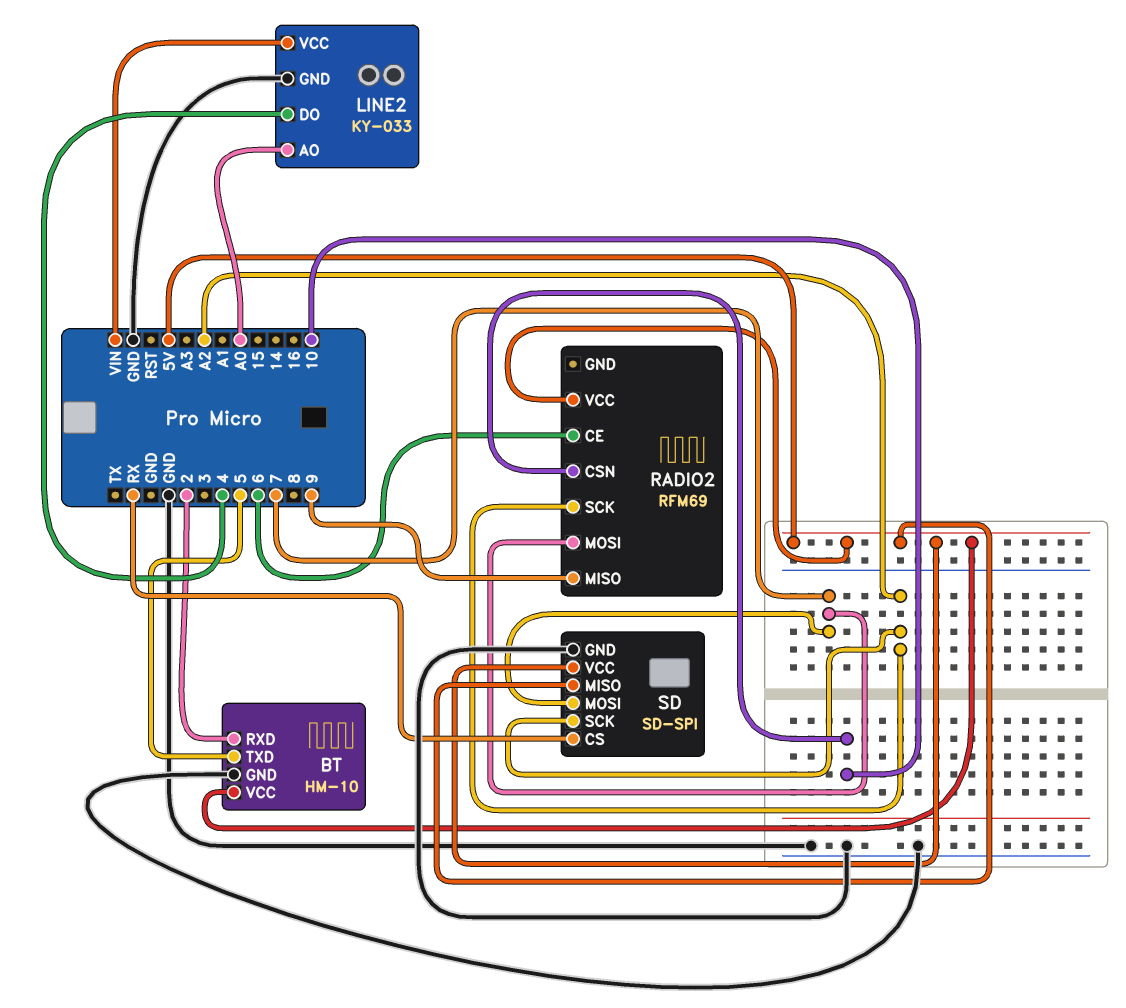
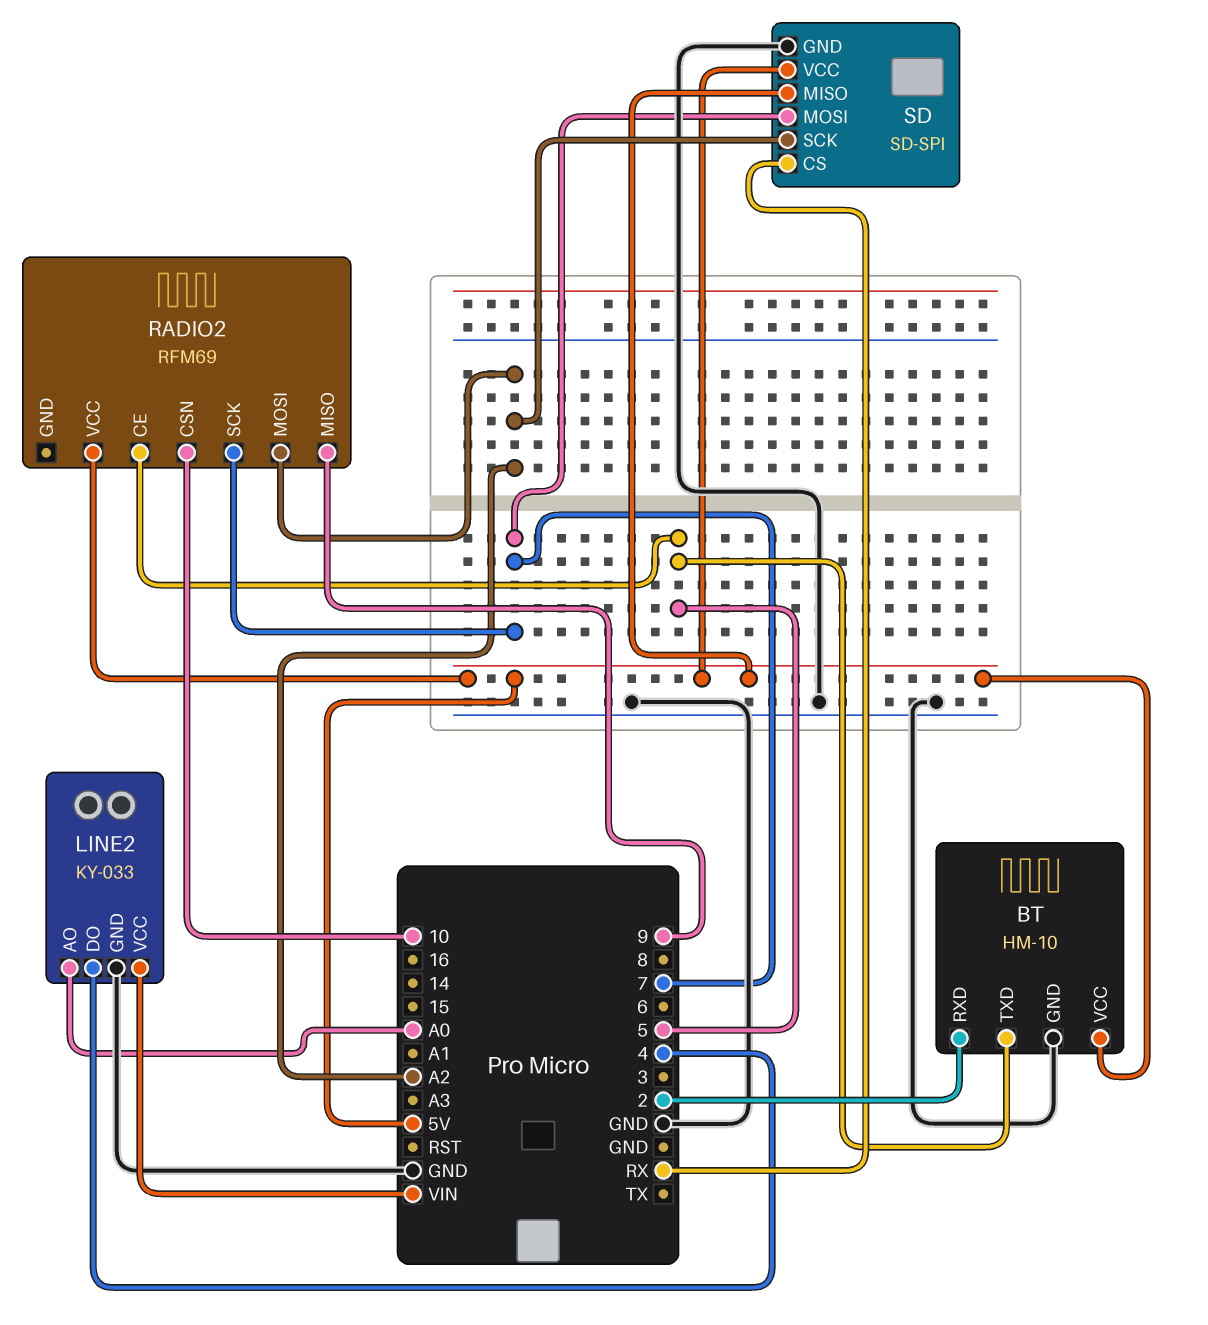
RADIO2 pin CE: 6 -> 5
RADIO2 pin MOSI: 7 -> A2
RADIO2 pin SCK: A2 -> 7

